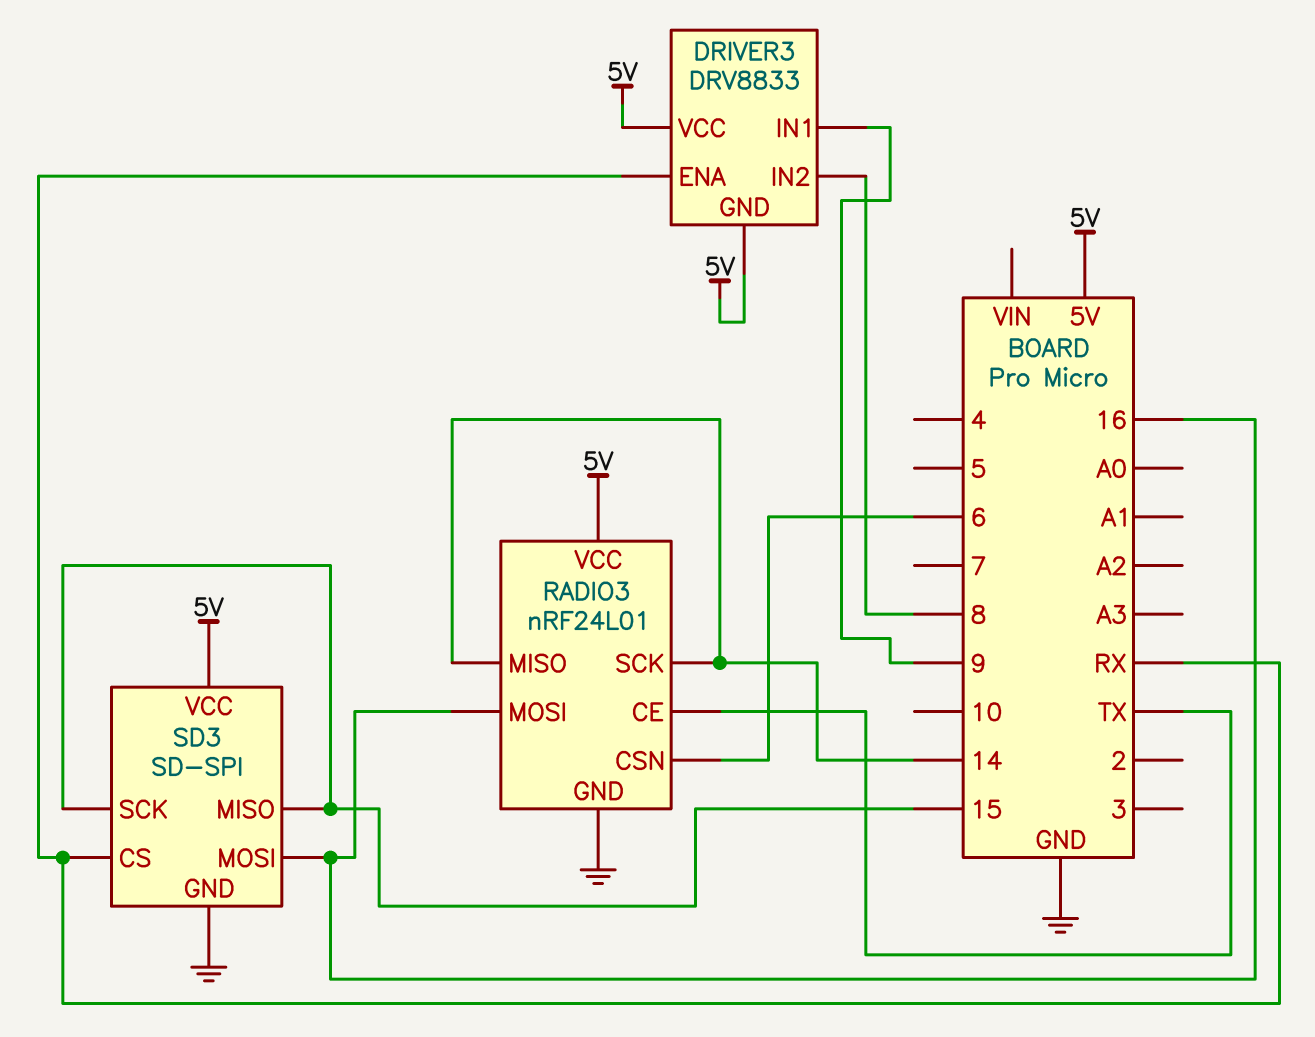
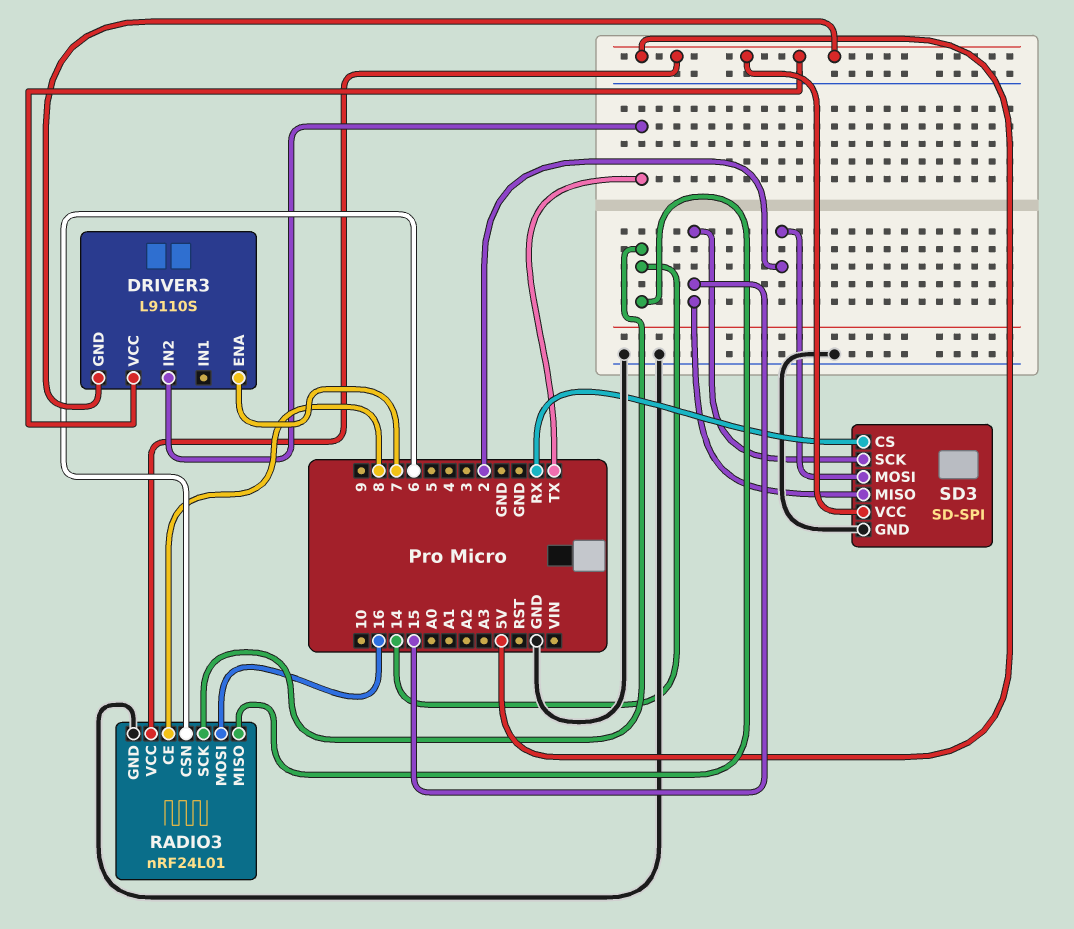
DRIVER3: DRV8833 -> L9110S
DRIVER3 pin ENA: RX -> 7
DRIVER3 pin IN1: 9 -> none
DRIVER3 pin IN2: 8 -> TX
RADIO3 pin CE: TX -> 8
SD3 pin MOSI: 16 -> 2

